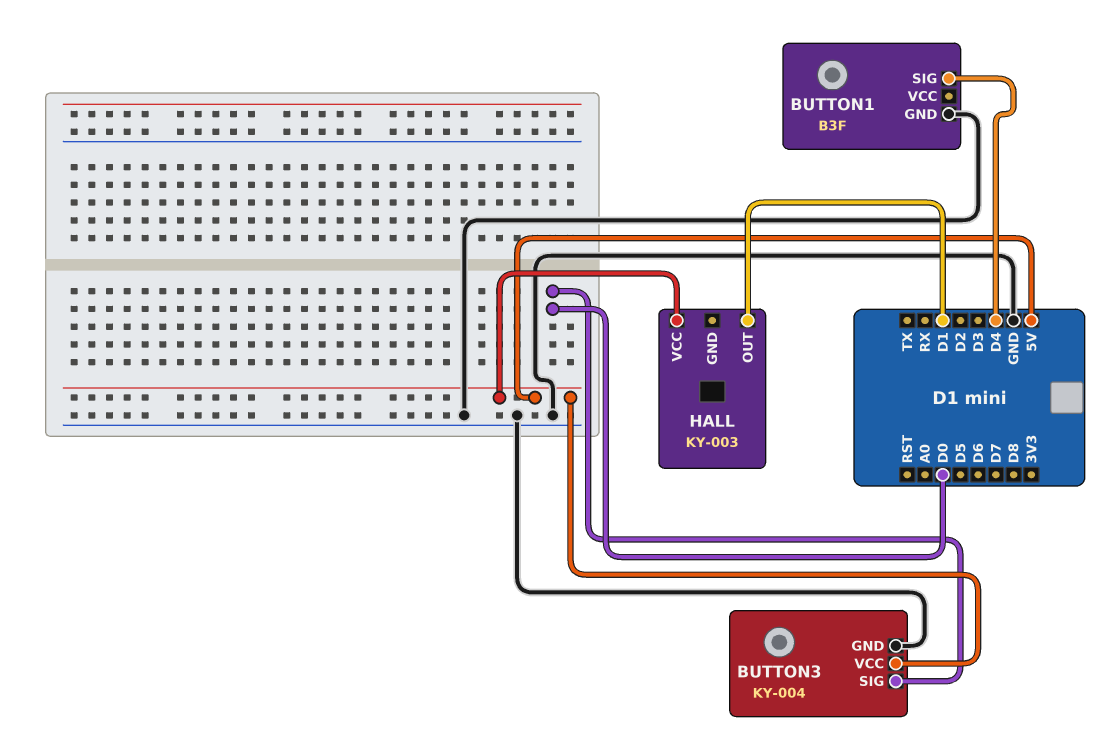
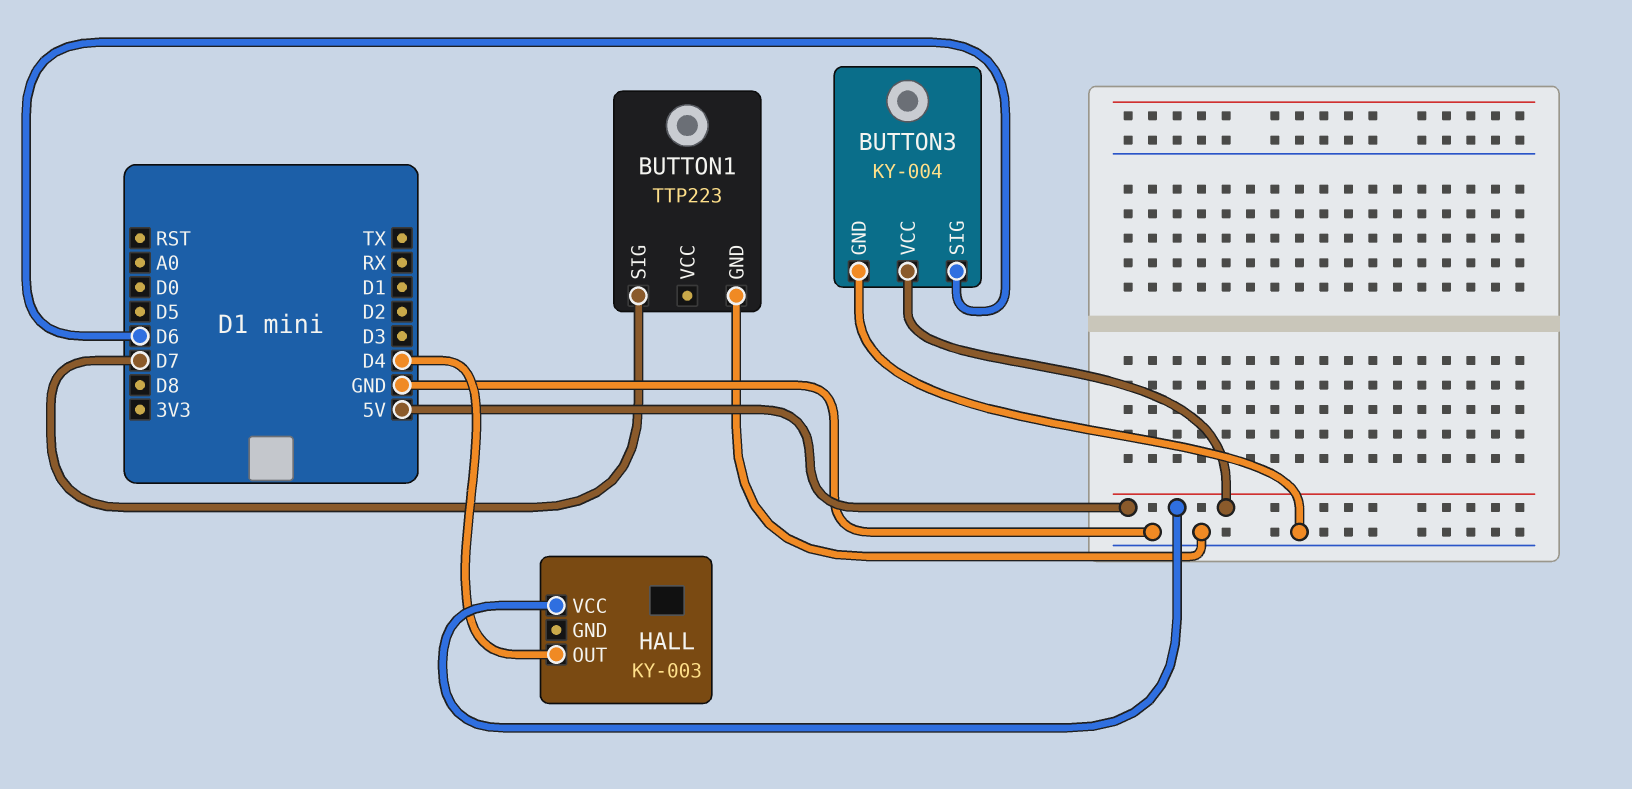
BUTTON1: B3F -> TTP223
BUTTON1 pin SIG: D4 -> D7
BUTTON3 pin SIG: D0 -> D6
HALL pin OUT: D1 -> D4

